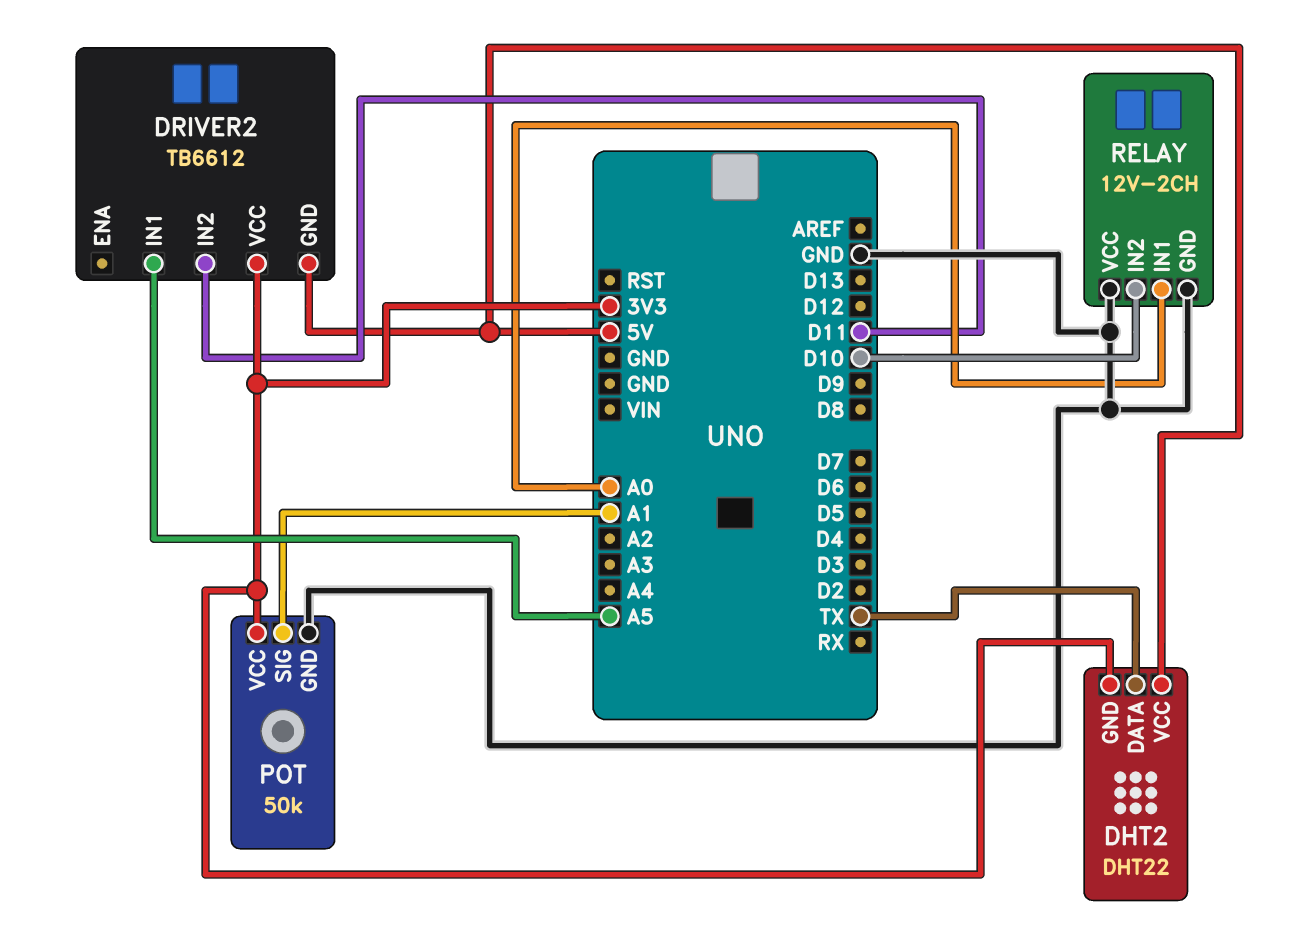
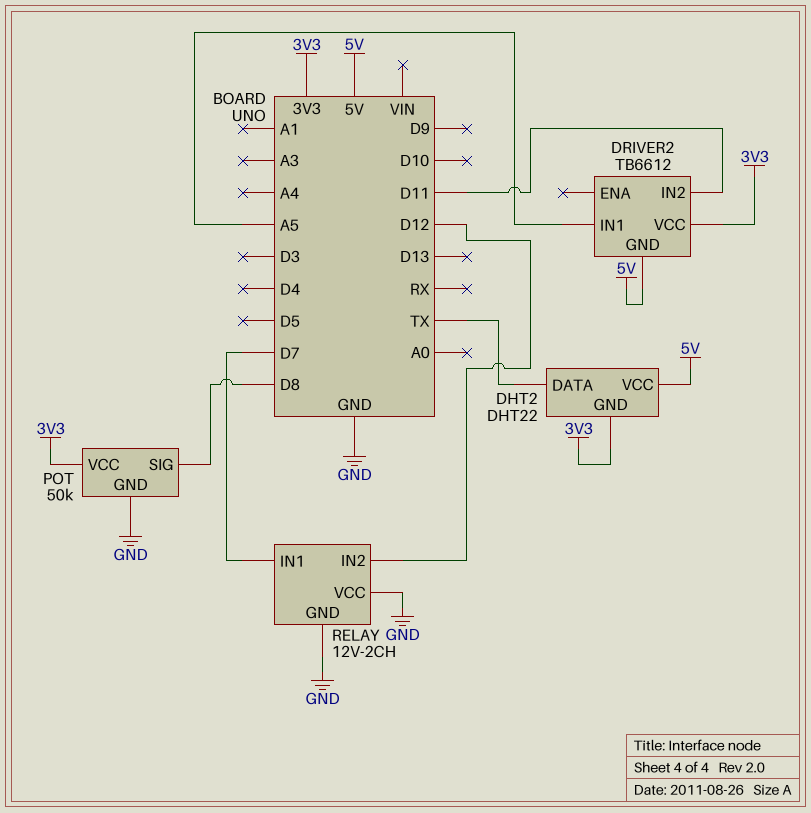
POT pin SIG: A1 -> D8
RELAY pin IN1: A0 -> D7
RELAY pin IN2: D10 -> D12

